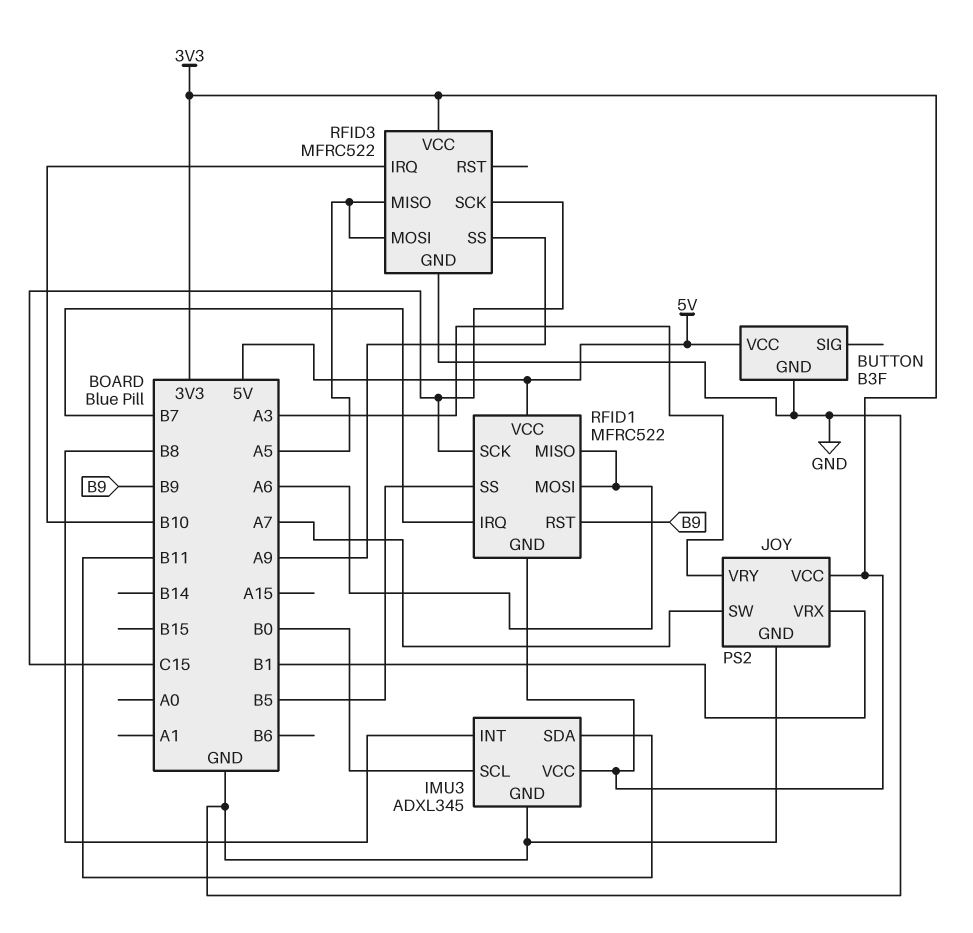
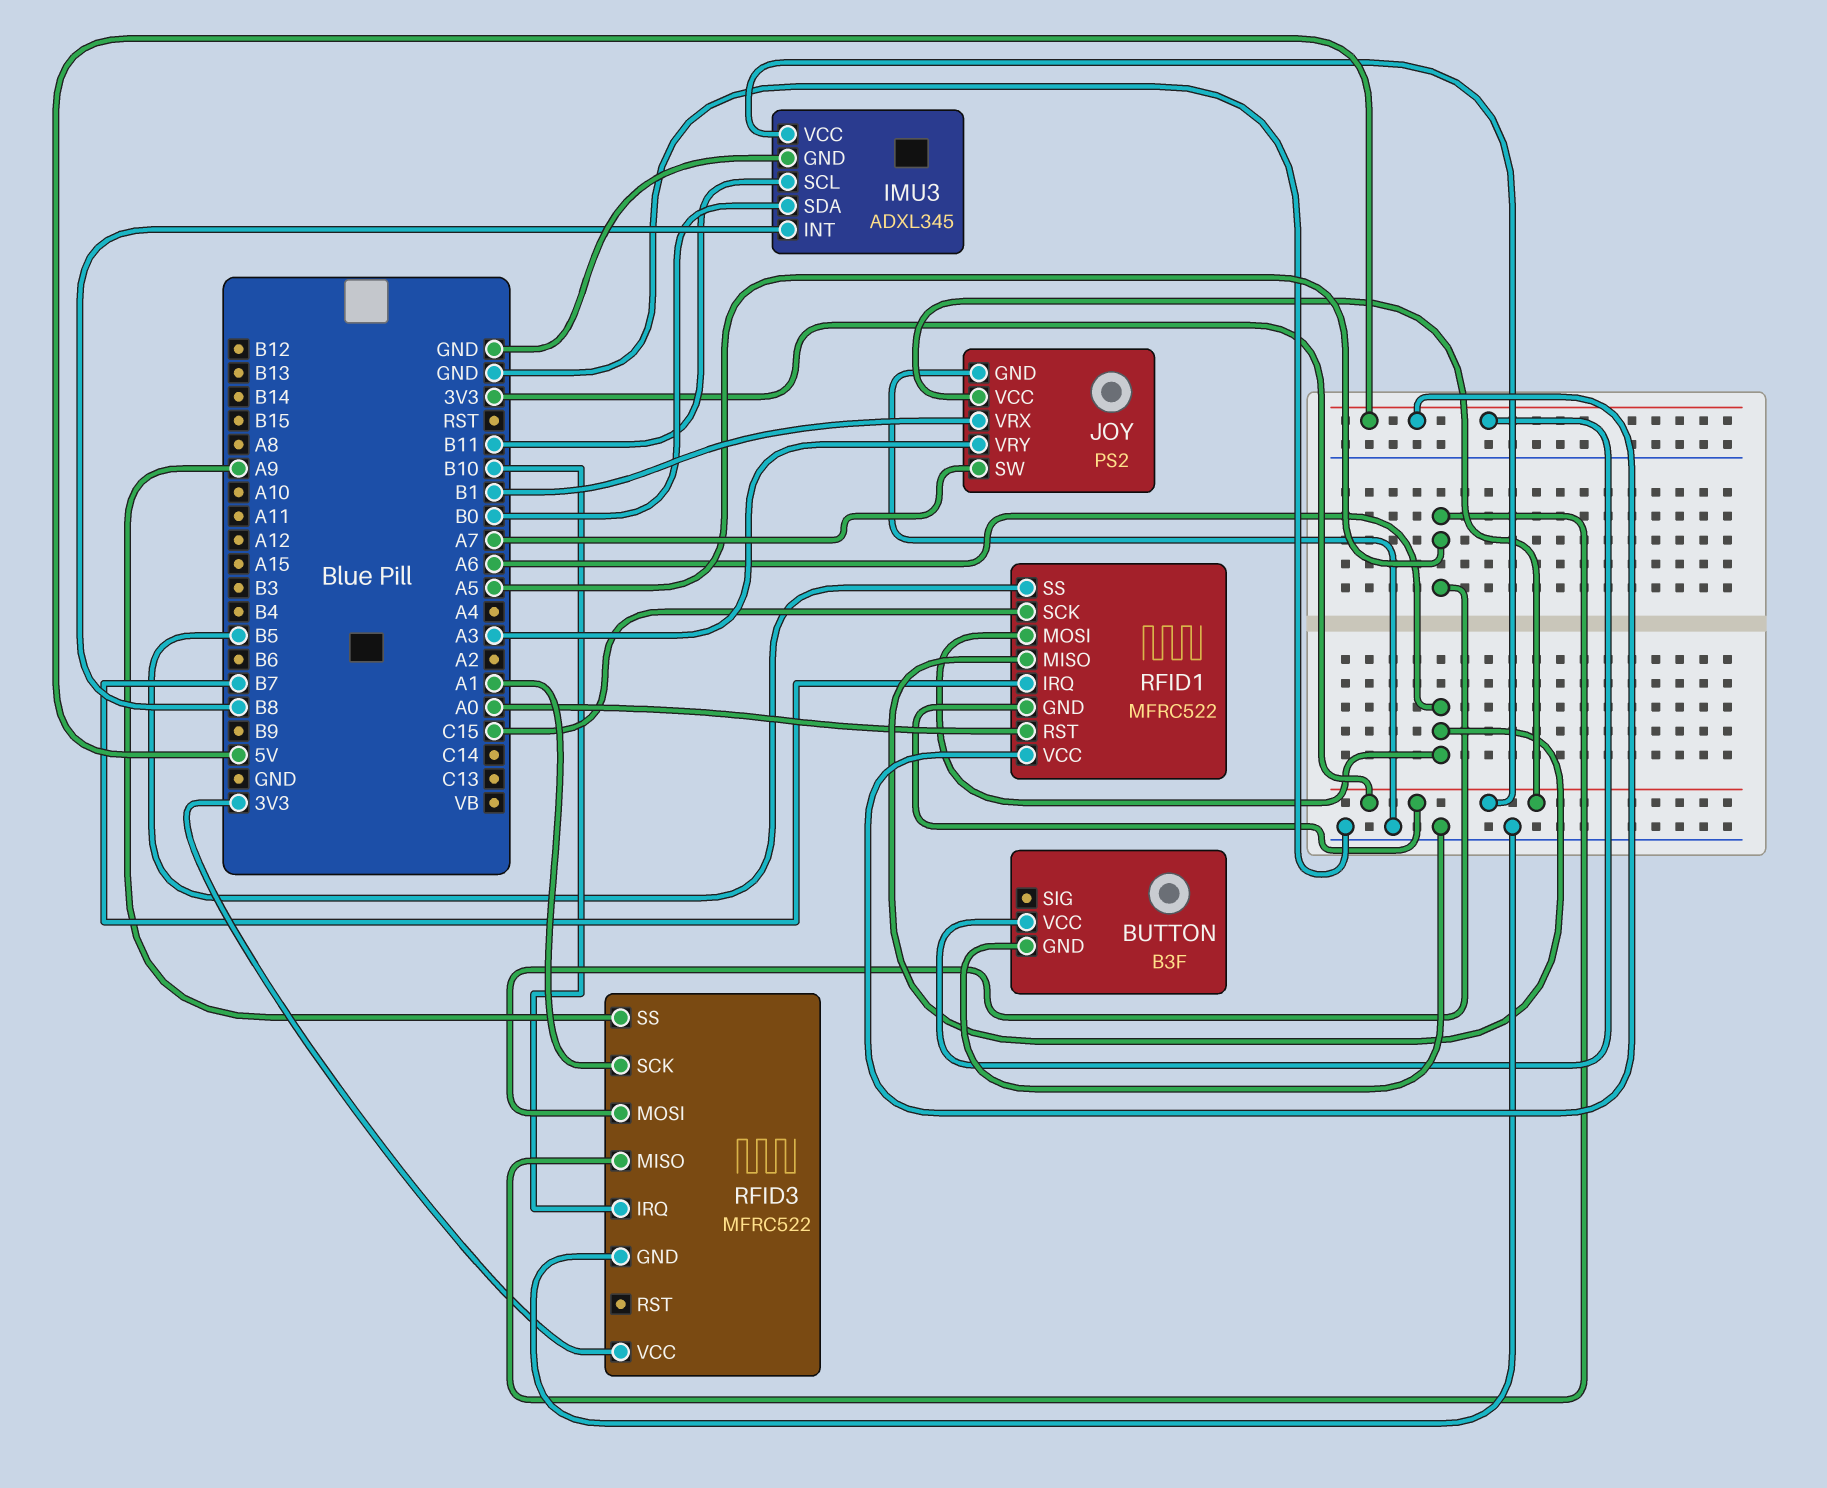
IMU3 pin SCL: B0 -> B11
IMU3 pin SDA: B11 -> B0
RFID1 pin RST: B9 -> A0
RFID3 pin SCK: C15 -> A1

